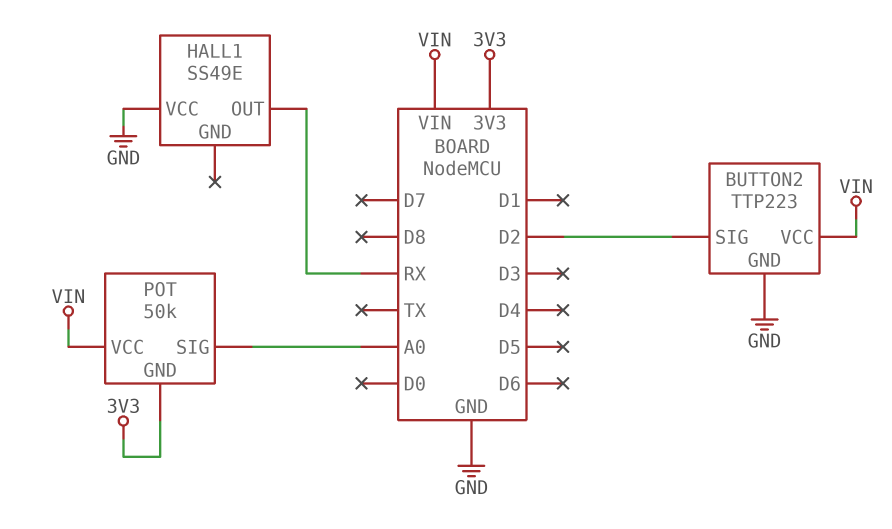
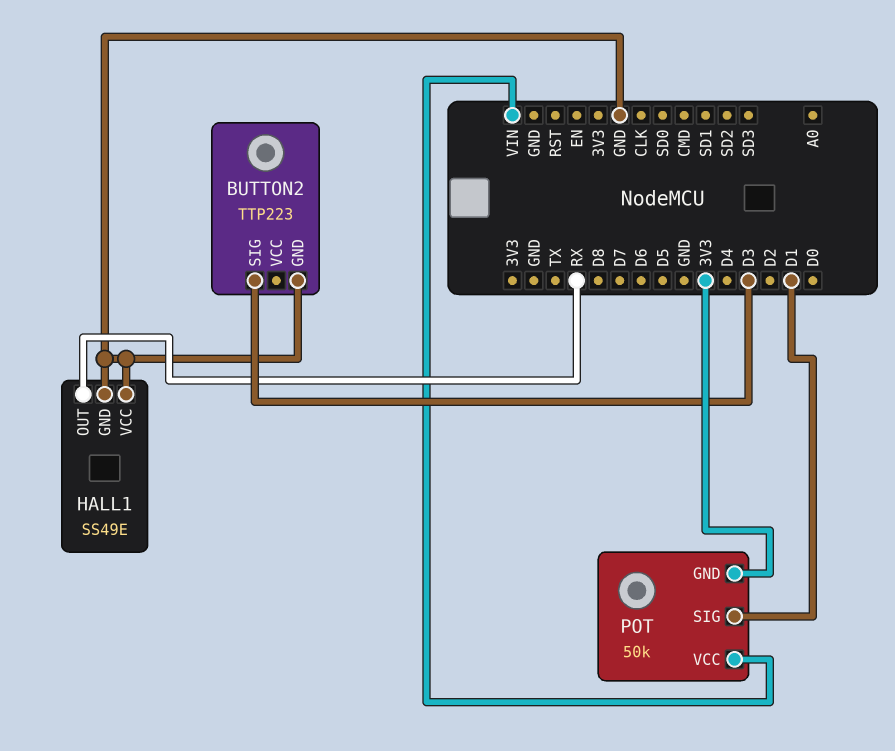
BUTTON2 pin SIG: D2 -> D3
BUTTON2 pin VCC: VIN -> none
HALL1 pin GND: none -> GND
POT pin SIG: A0 -> D1

